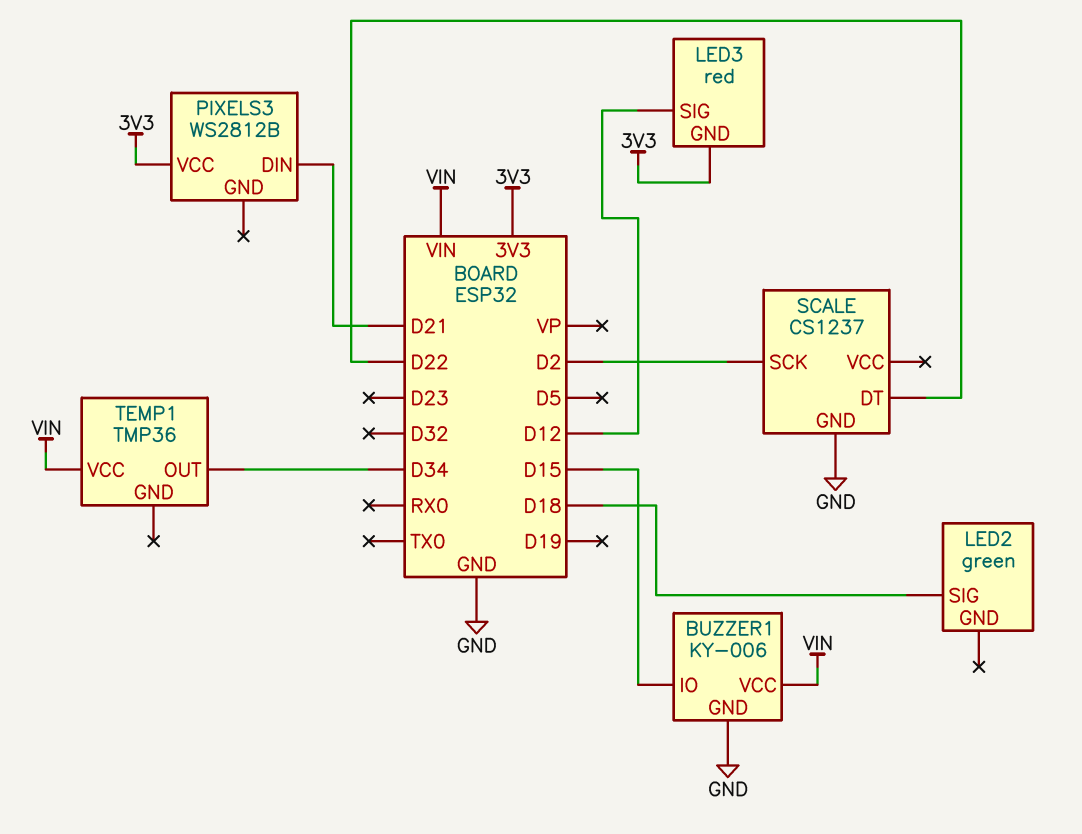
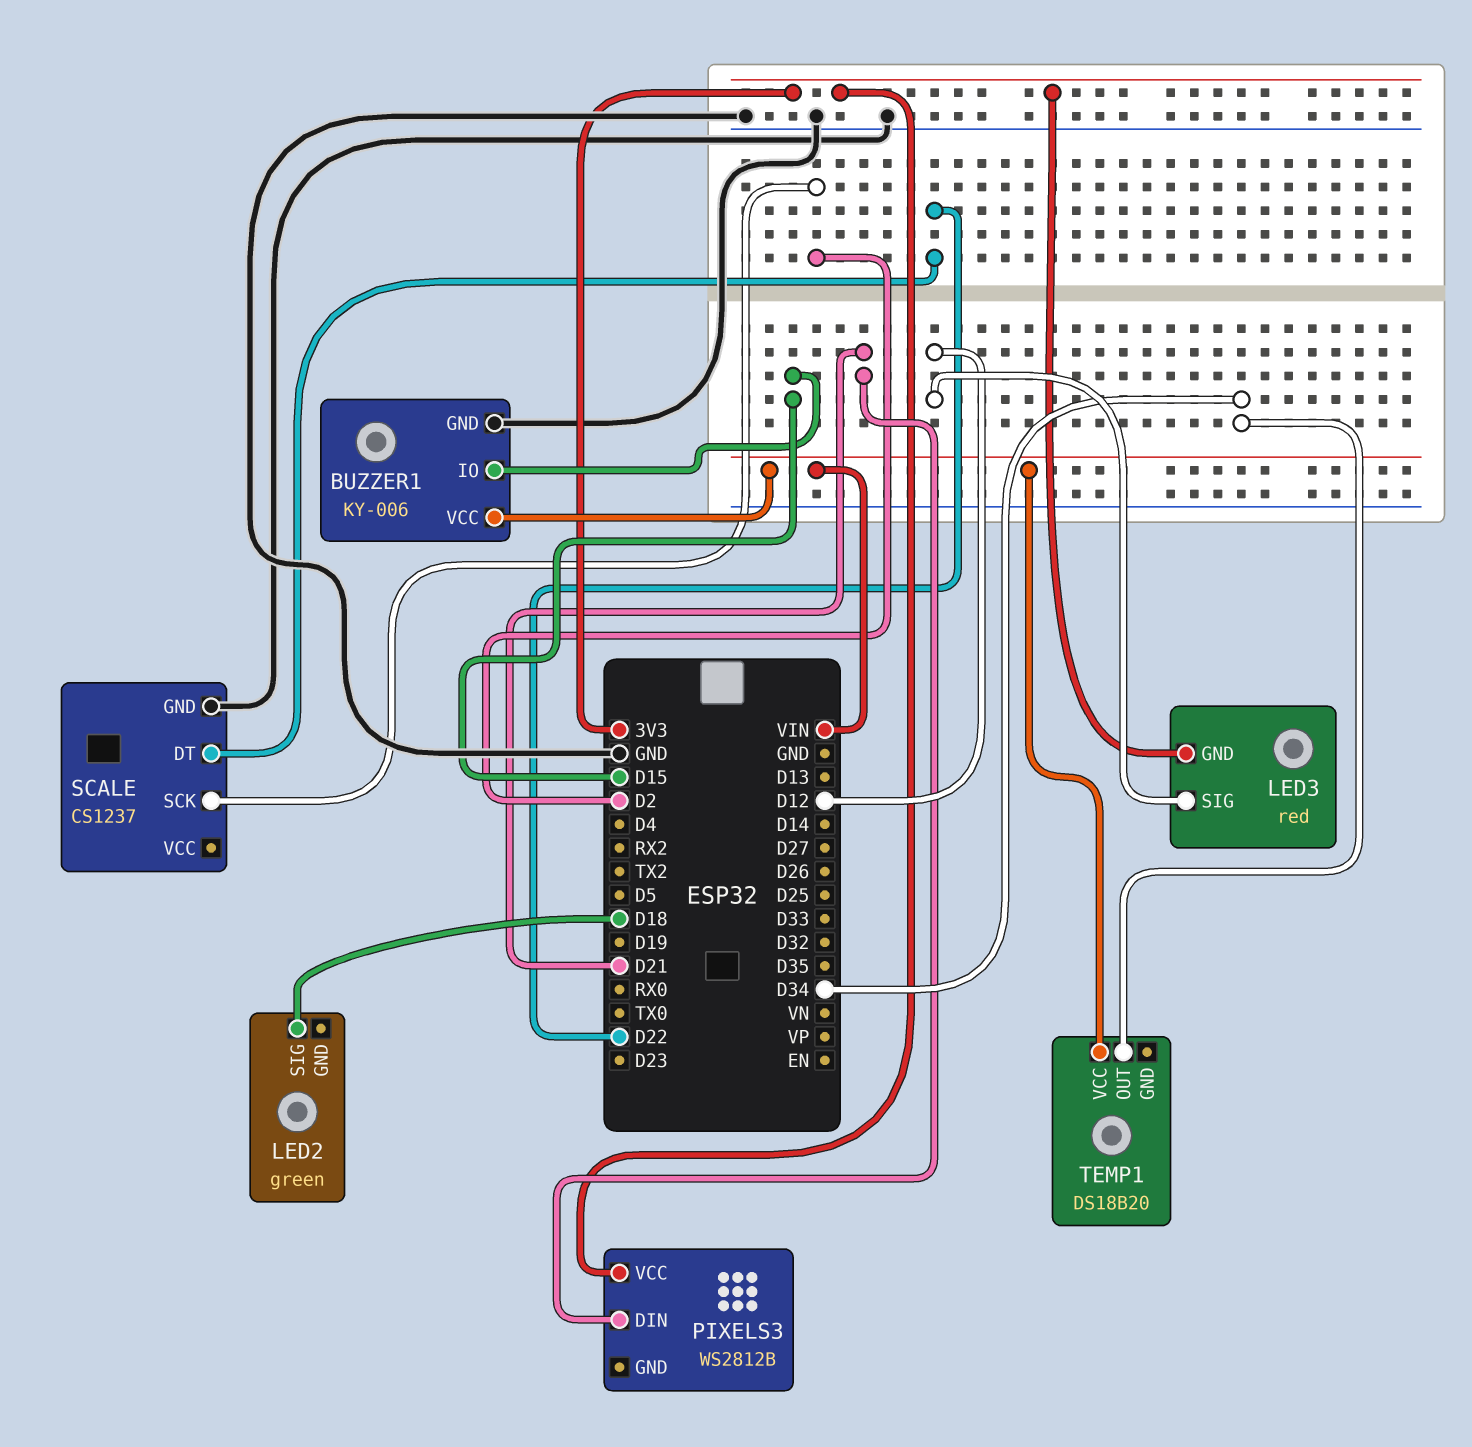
TEMP1: TMP36 -> DS18B20

